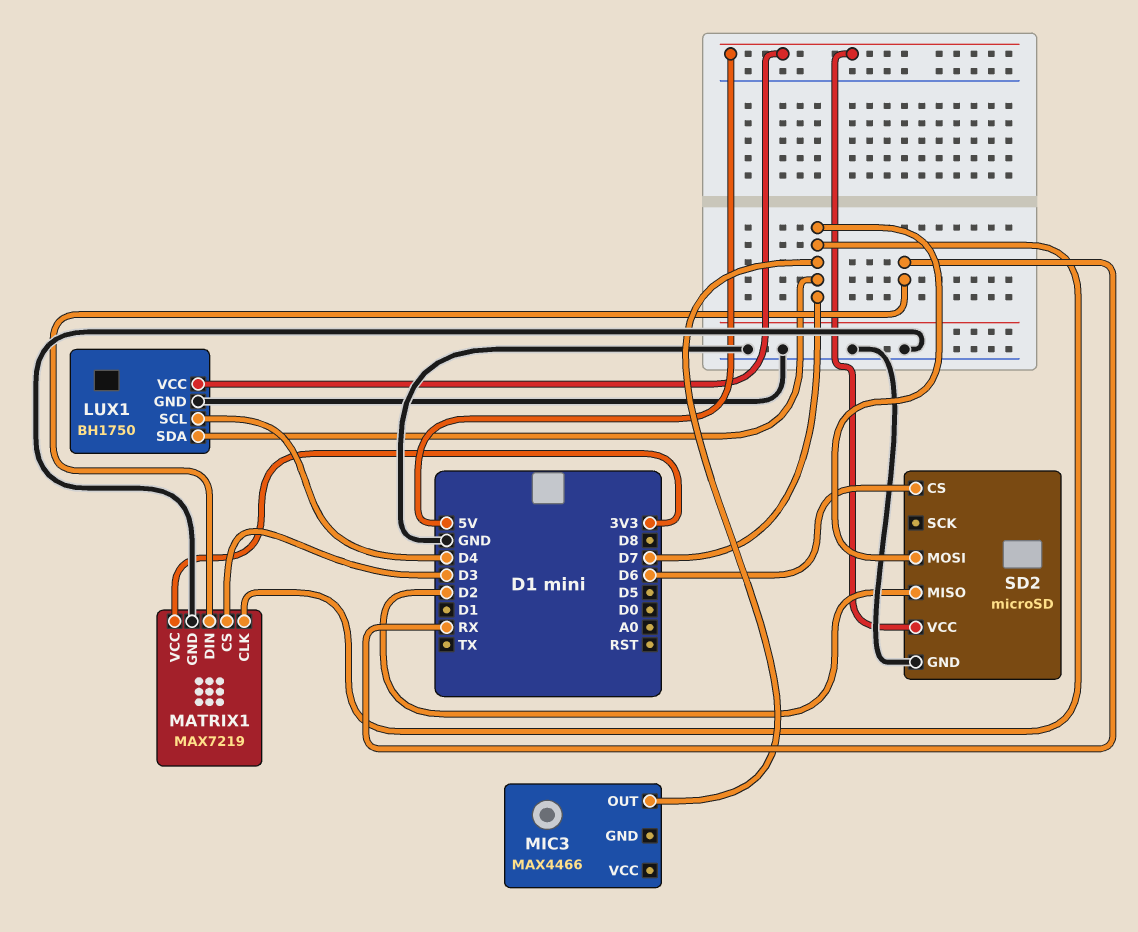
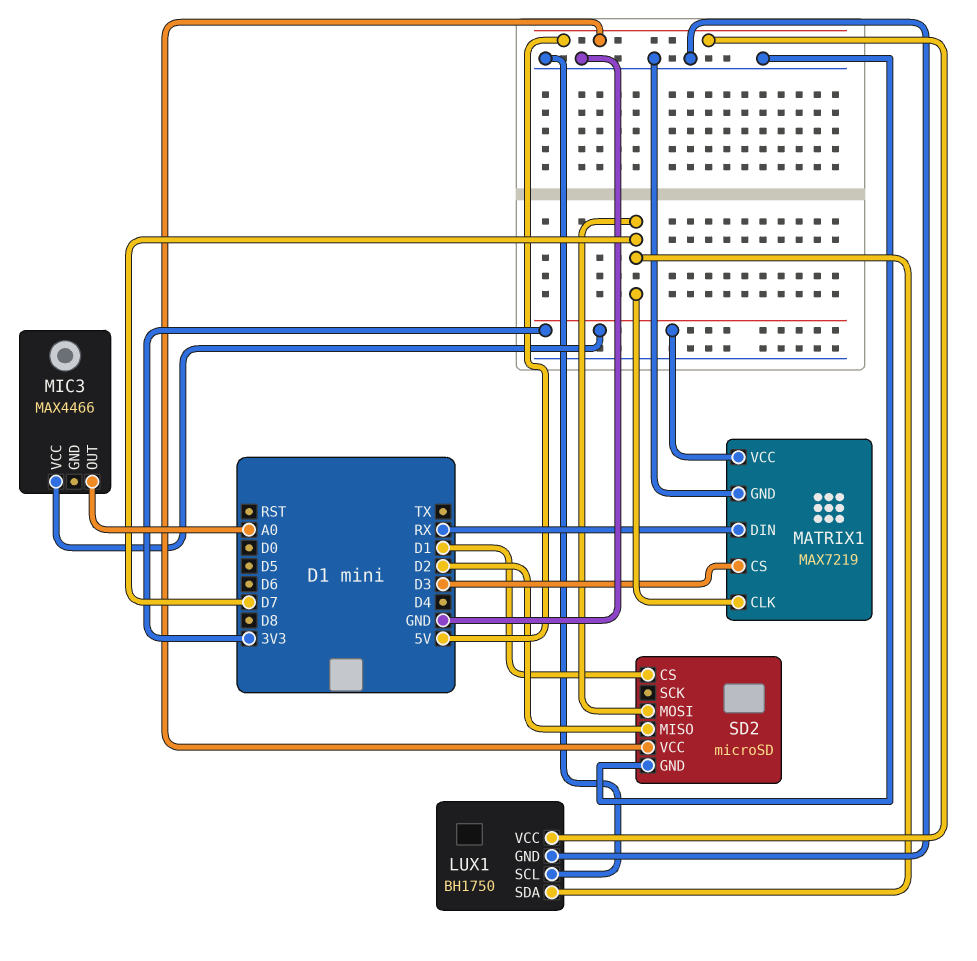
LUX1 pin SCL: D4 -> GND
MIC3 pin OUT: D7 -> A0
MIC3 pin VCC: none -> 3V3
SD2 pin CS: D6 -> D1

